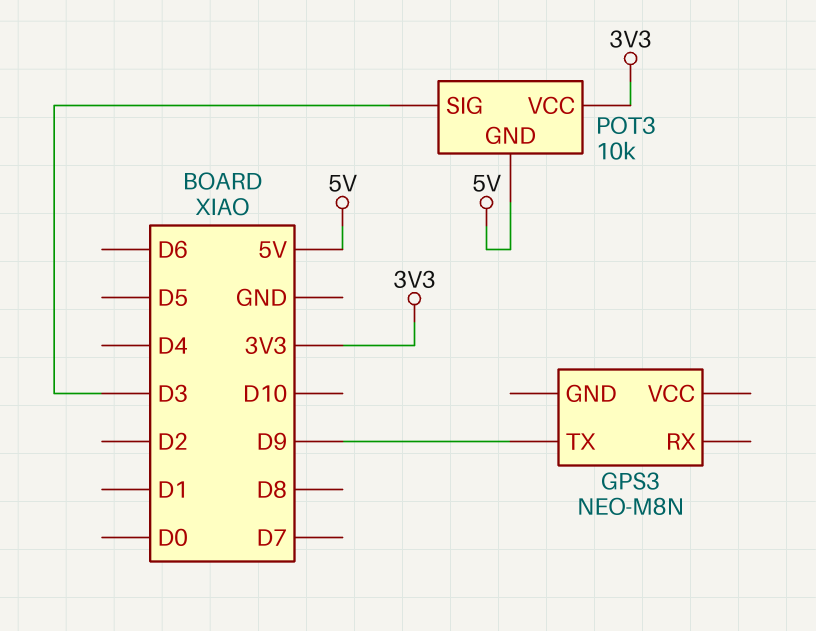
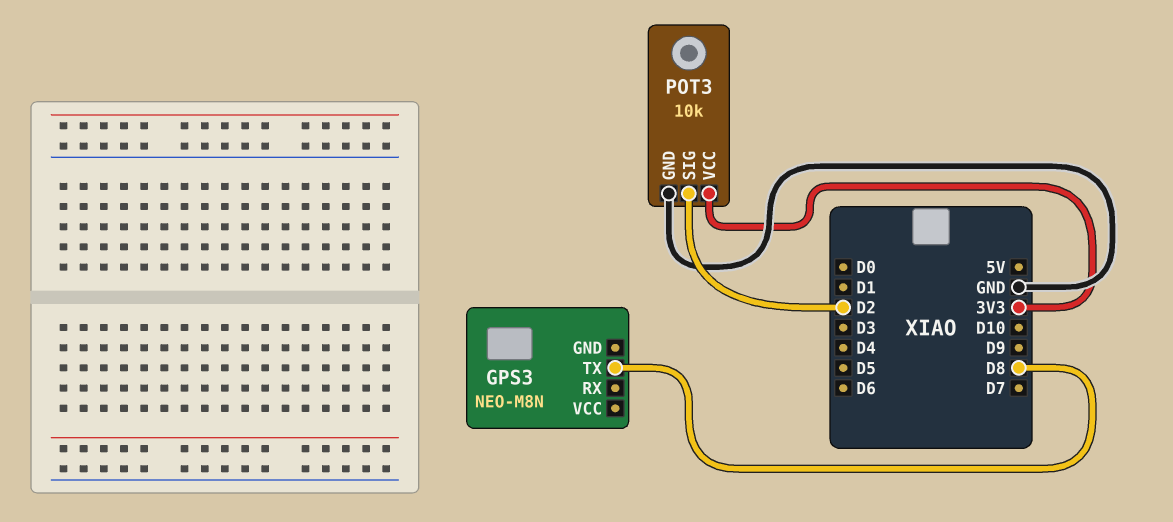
GPS3 pin TX: D9 -> D8
POT3 pin GND: 5V -> GND
POT3 pin SIG: D3 -> D2

